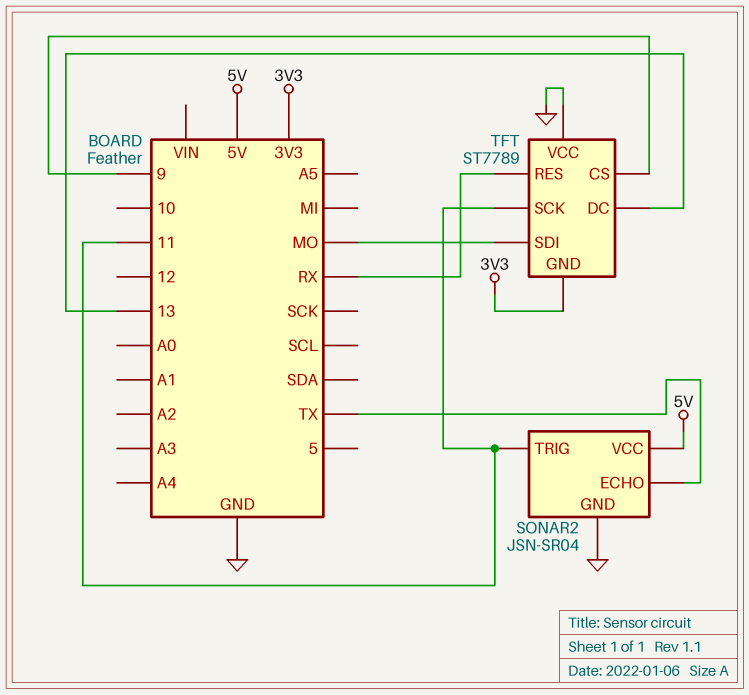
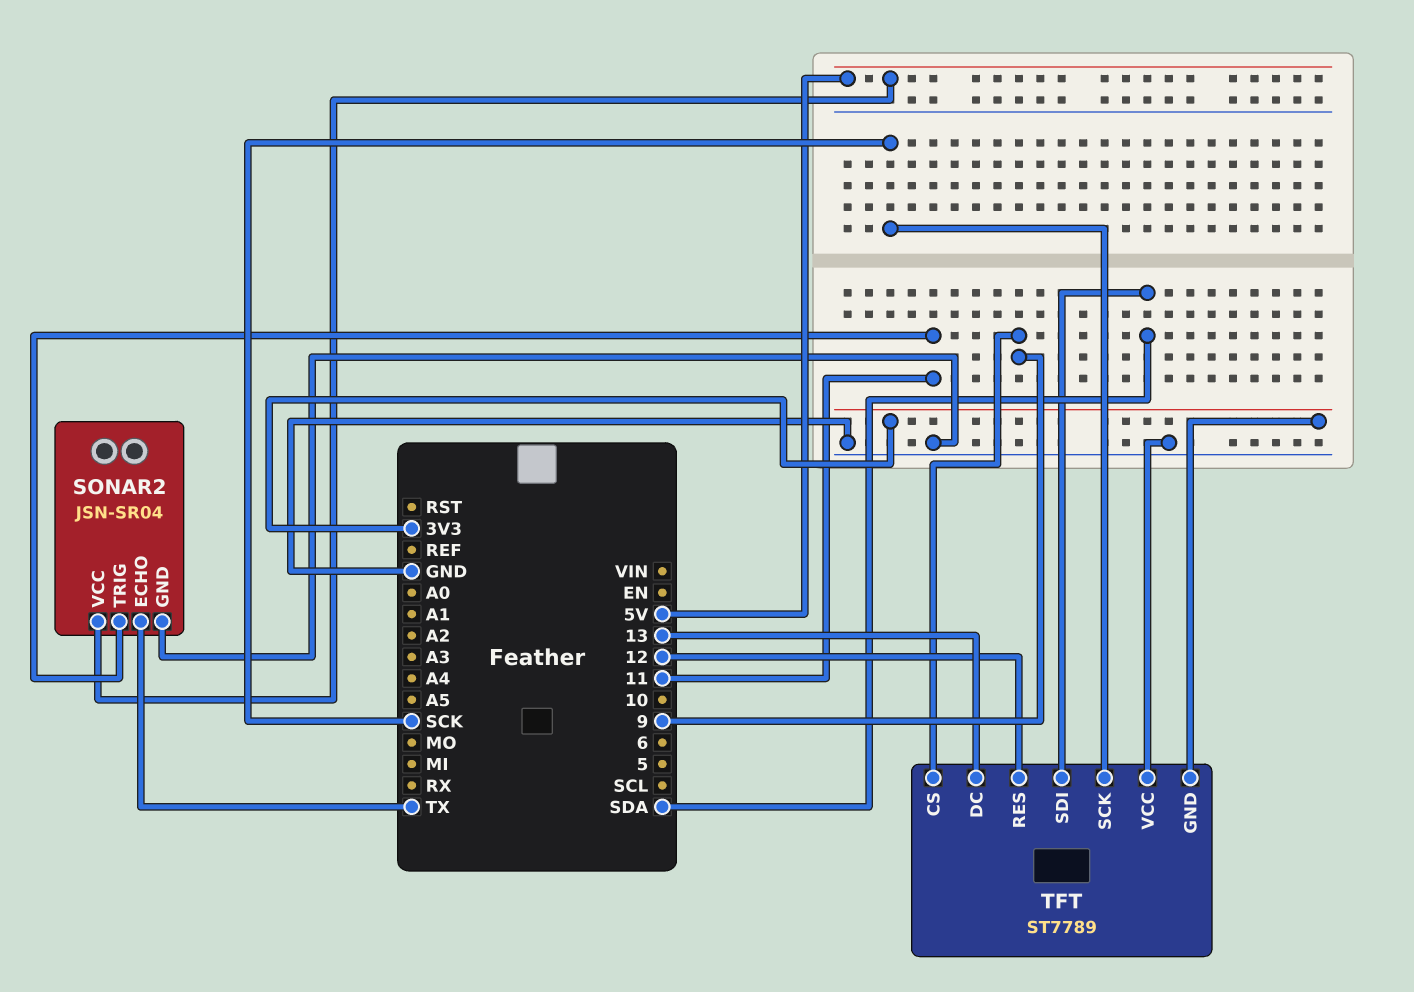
TFT pin RES: RX -> 12
TFT pin SCK: 11 -> SCK
TFT pin SDI: MO -> SDA

